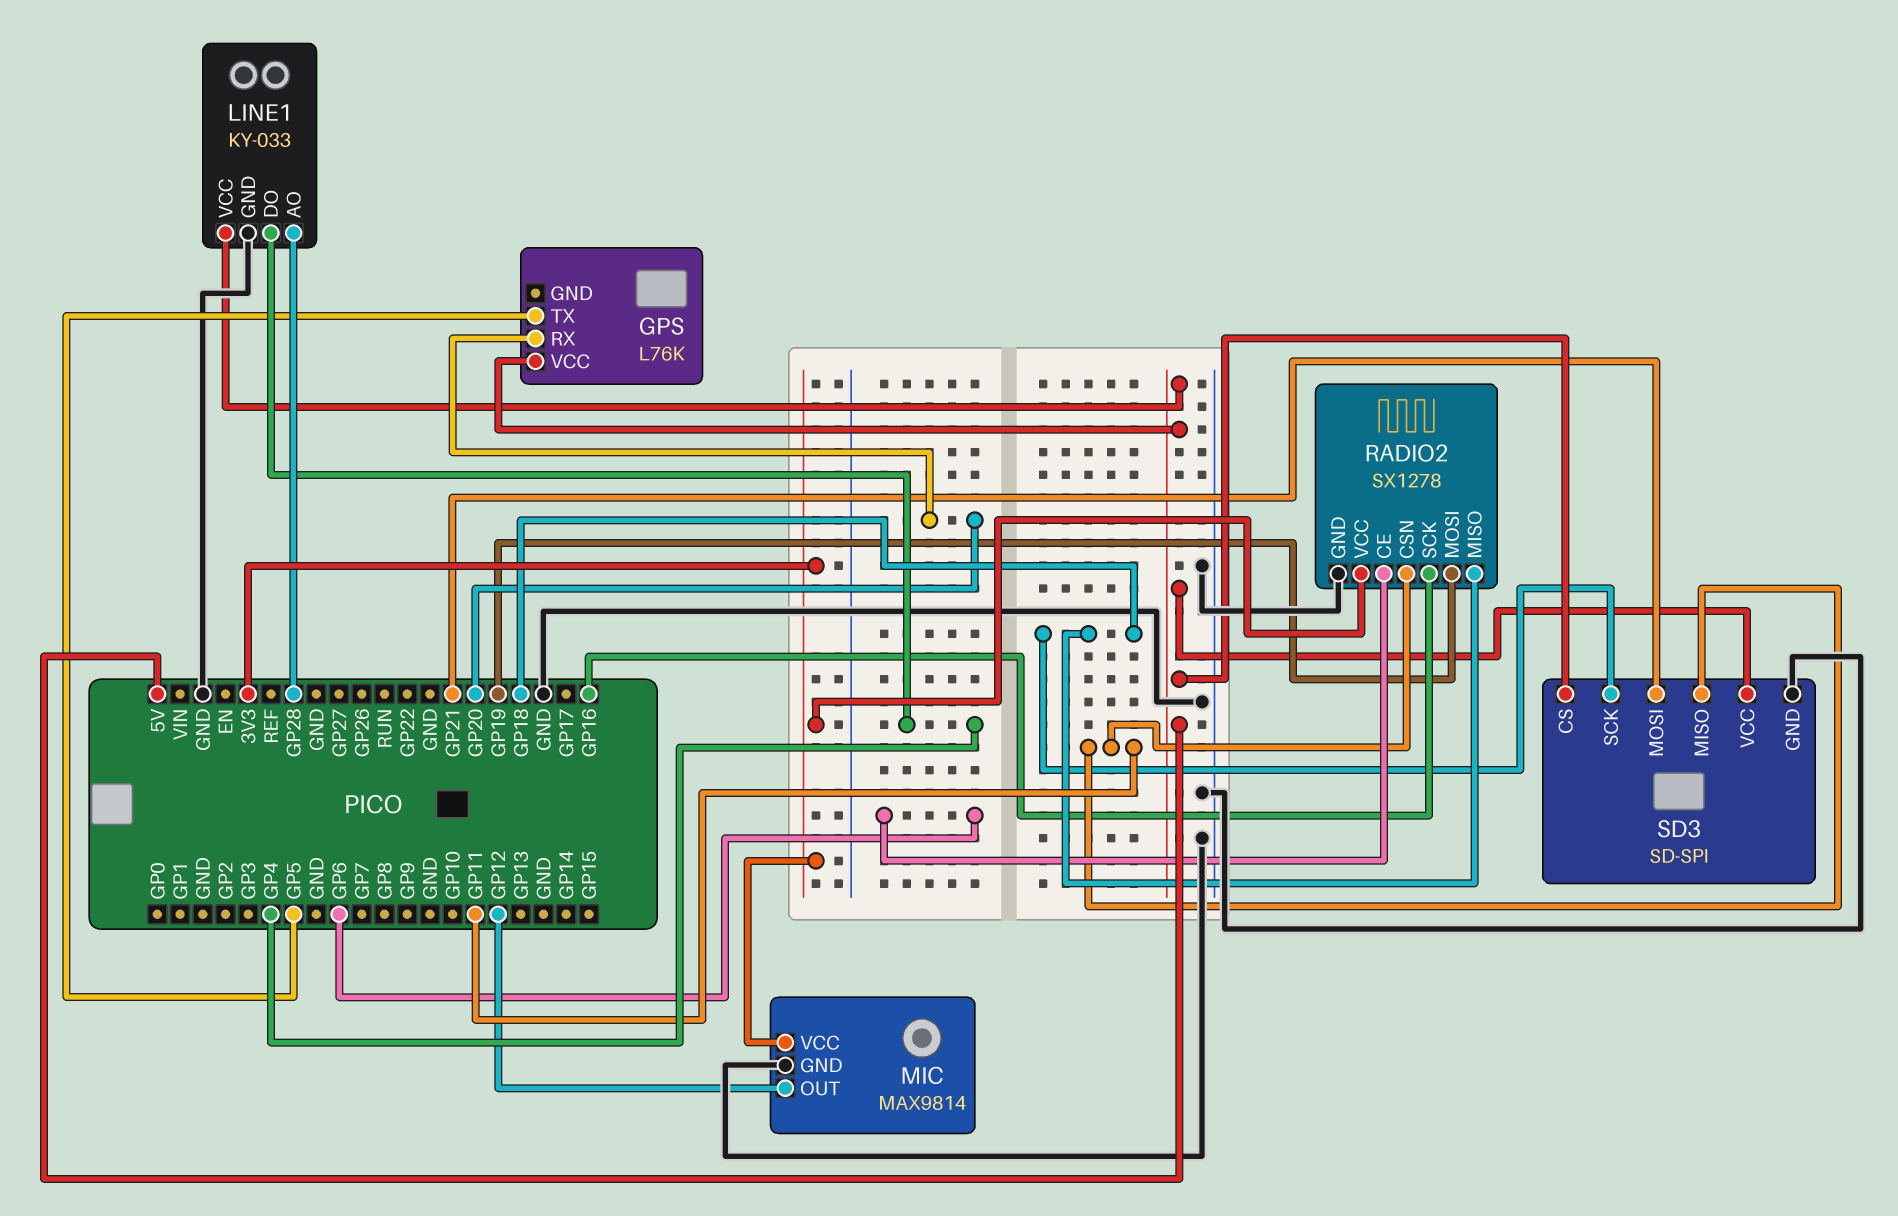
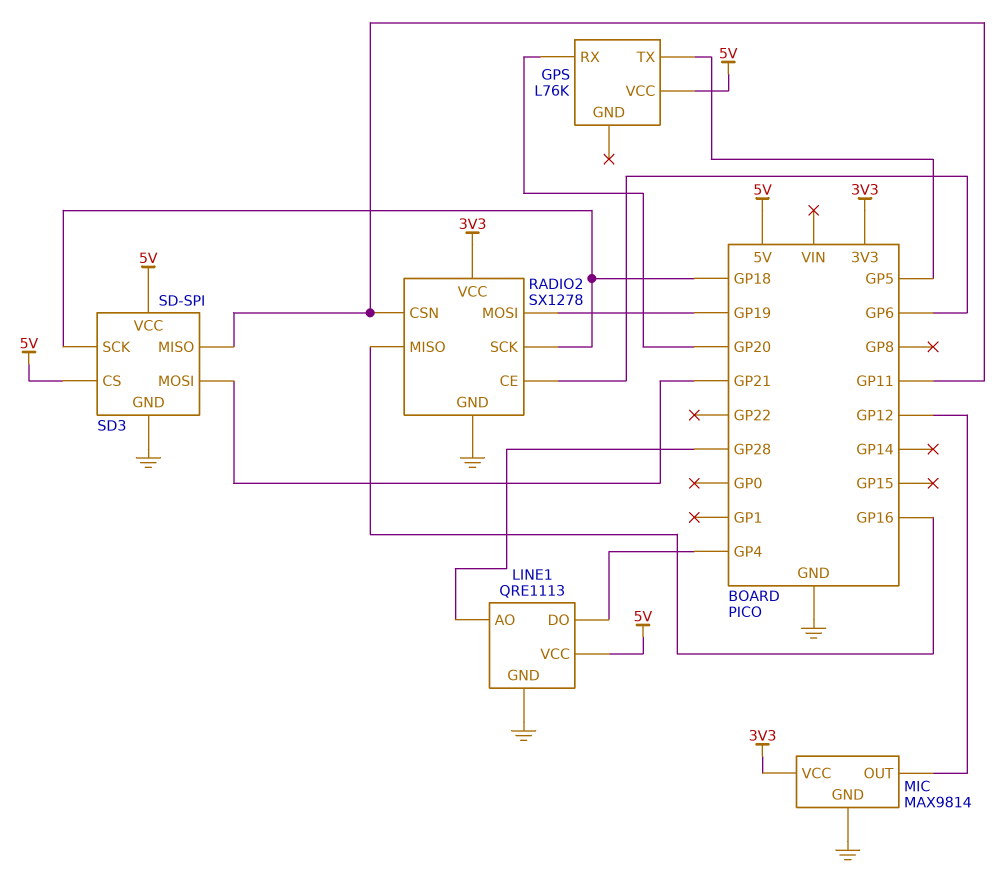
LINE1: KY-033 -> QRE1113
RADIO2 pin MISO: GP18 -> GP16
RADIO2 pin SCK: GP16 -> GP18

